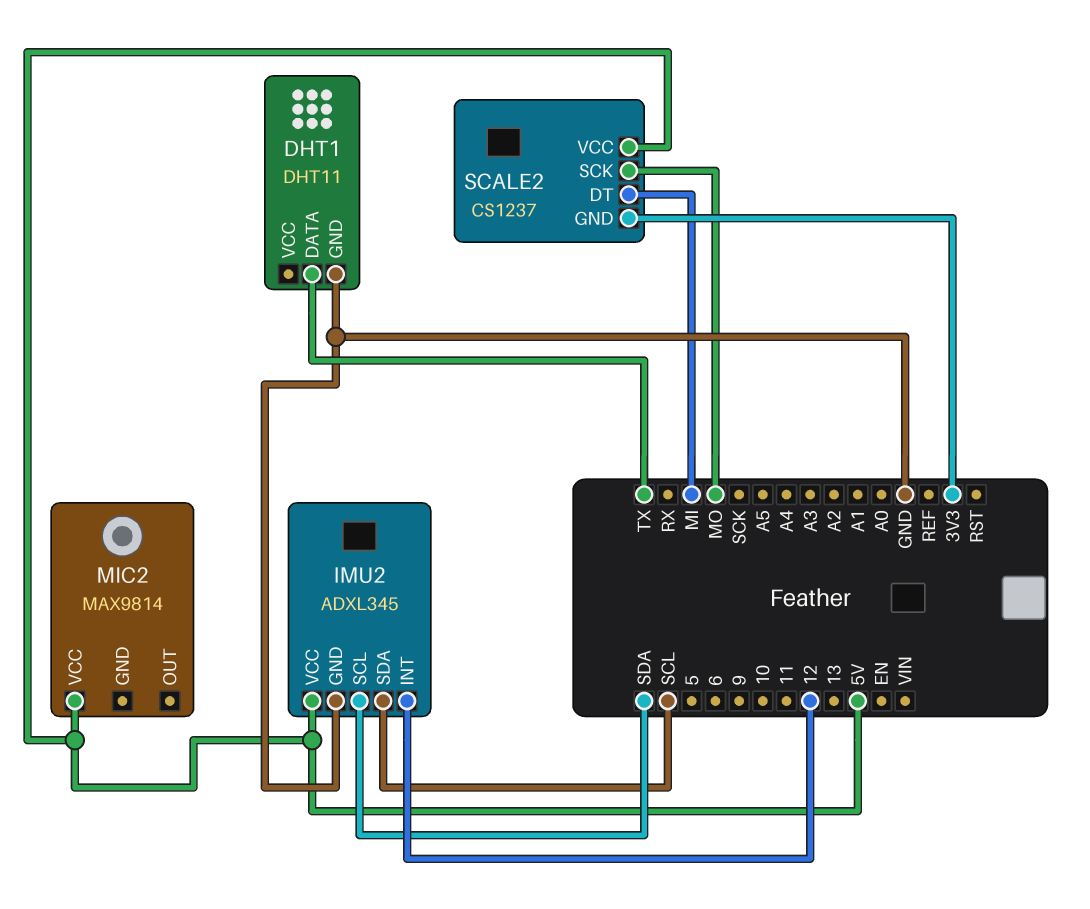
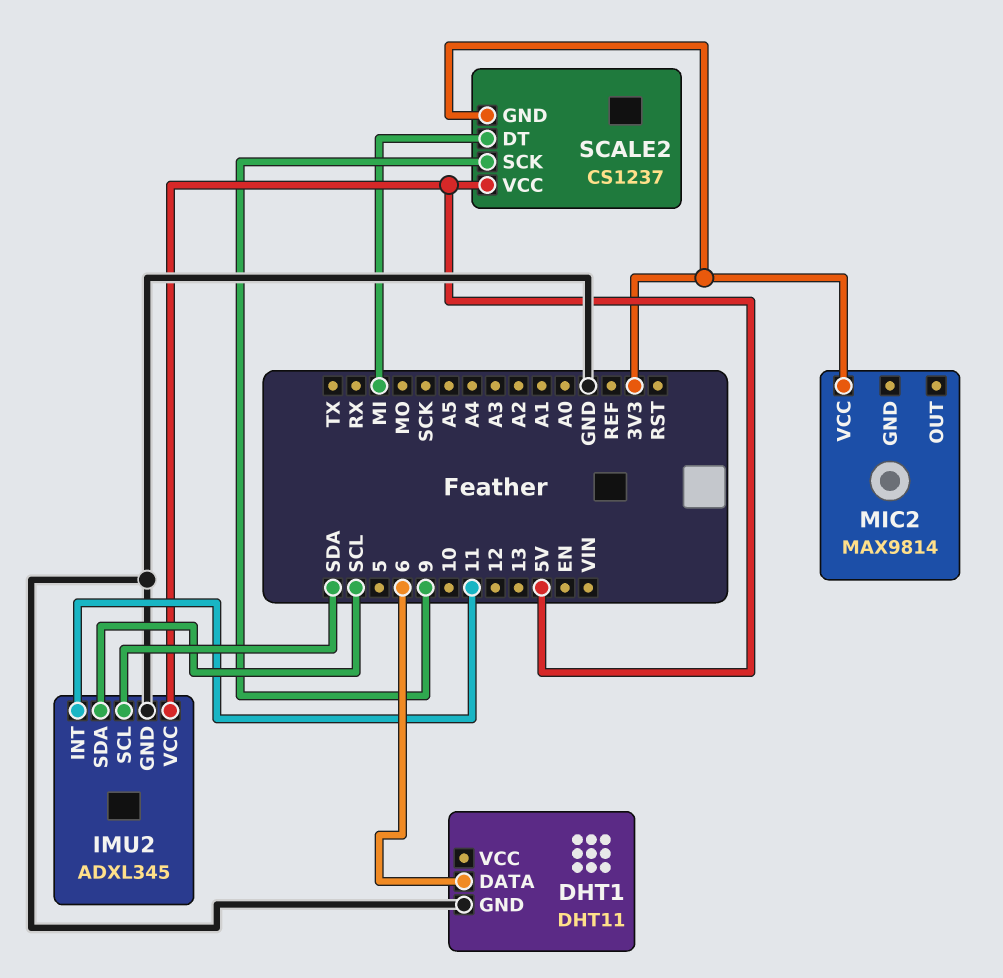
DHT1 pin DATA: TX -> 6
IMU2 pin INT: 12 -> 11
MIC2 pin VCC: 5V -> 3V3
SCALE2 pin SCK: MO -> 9

